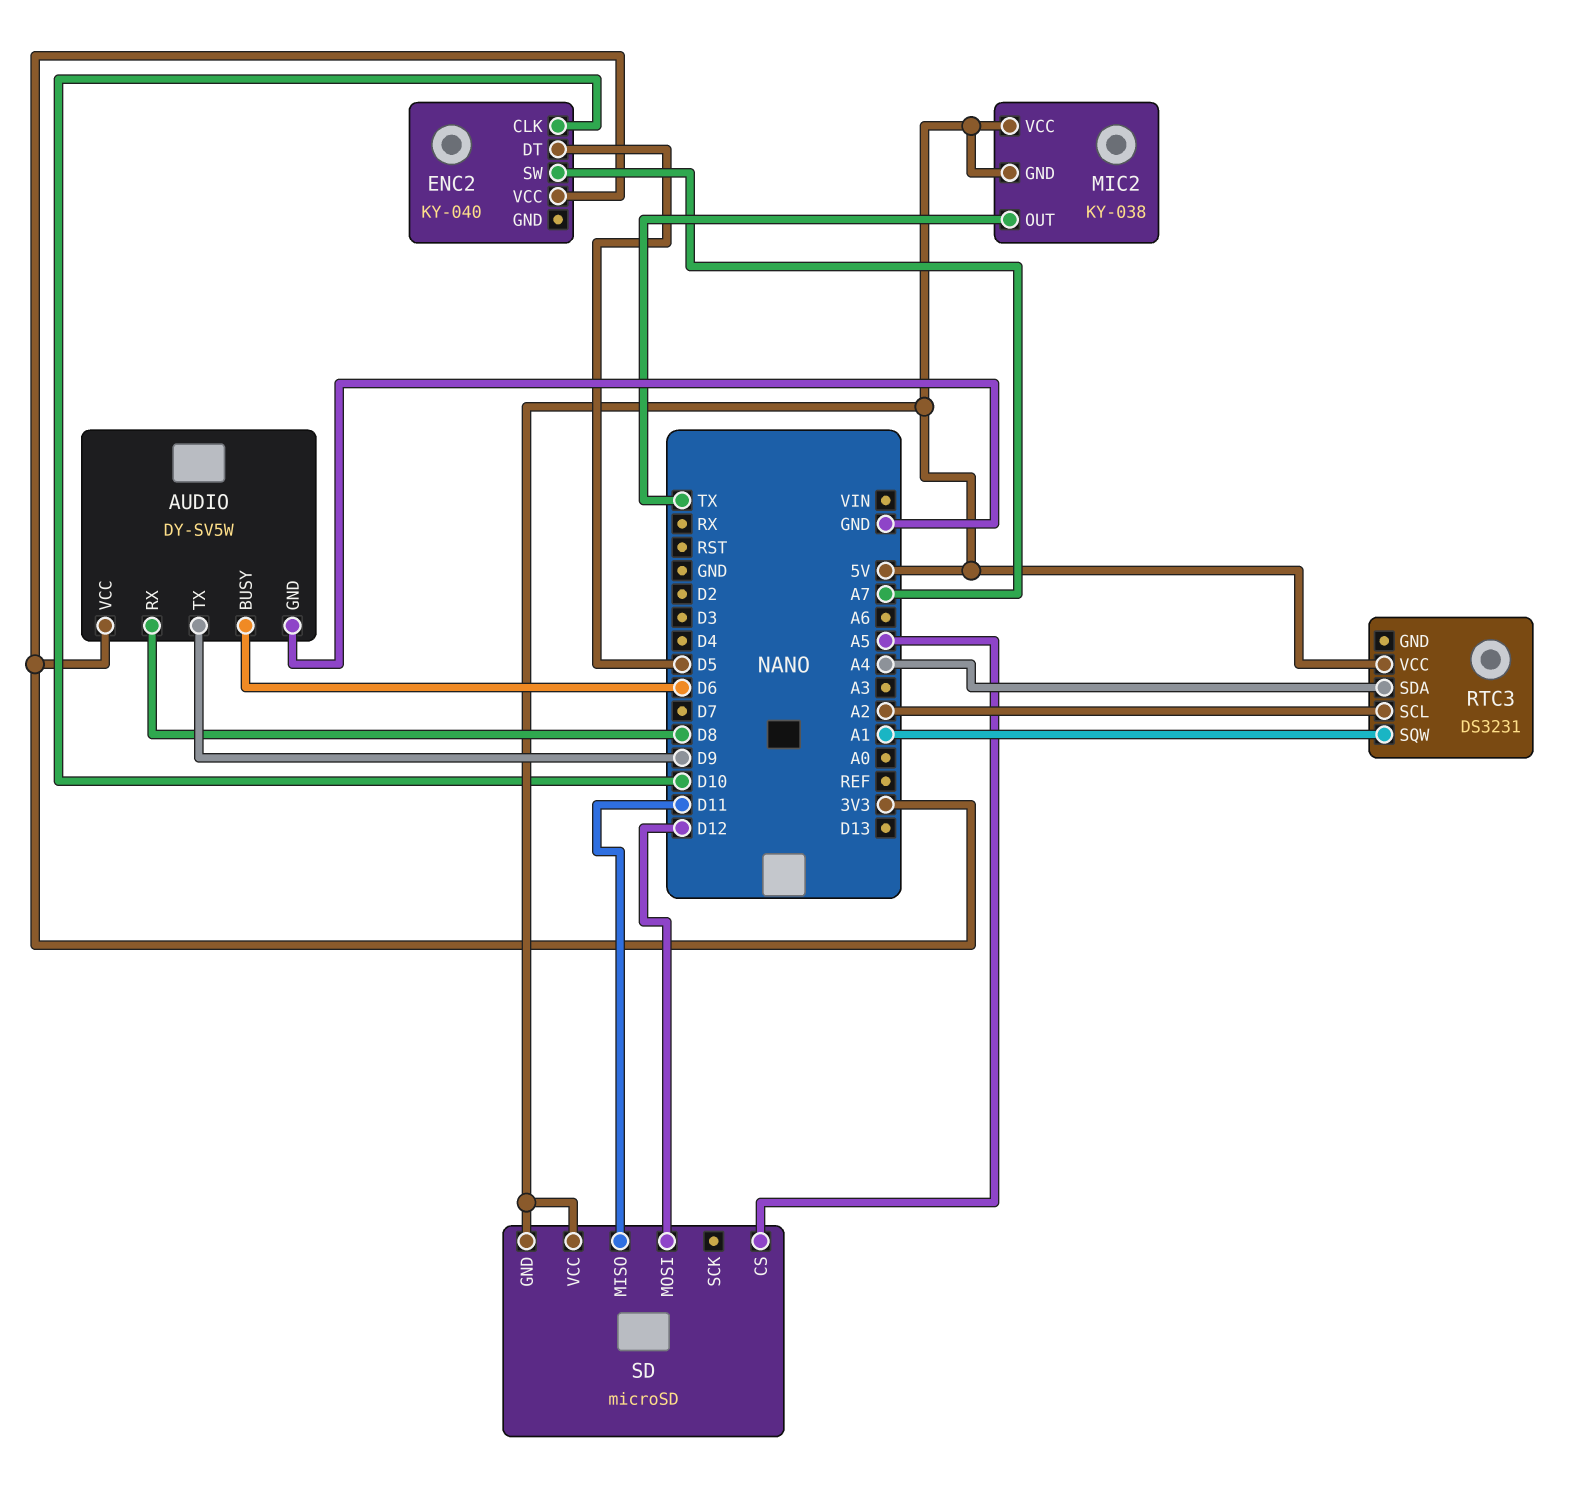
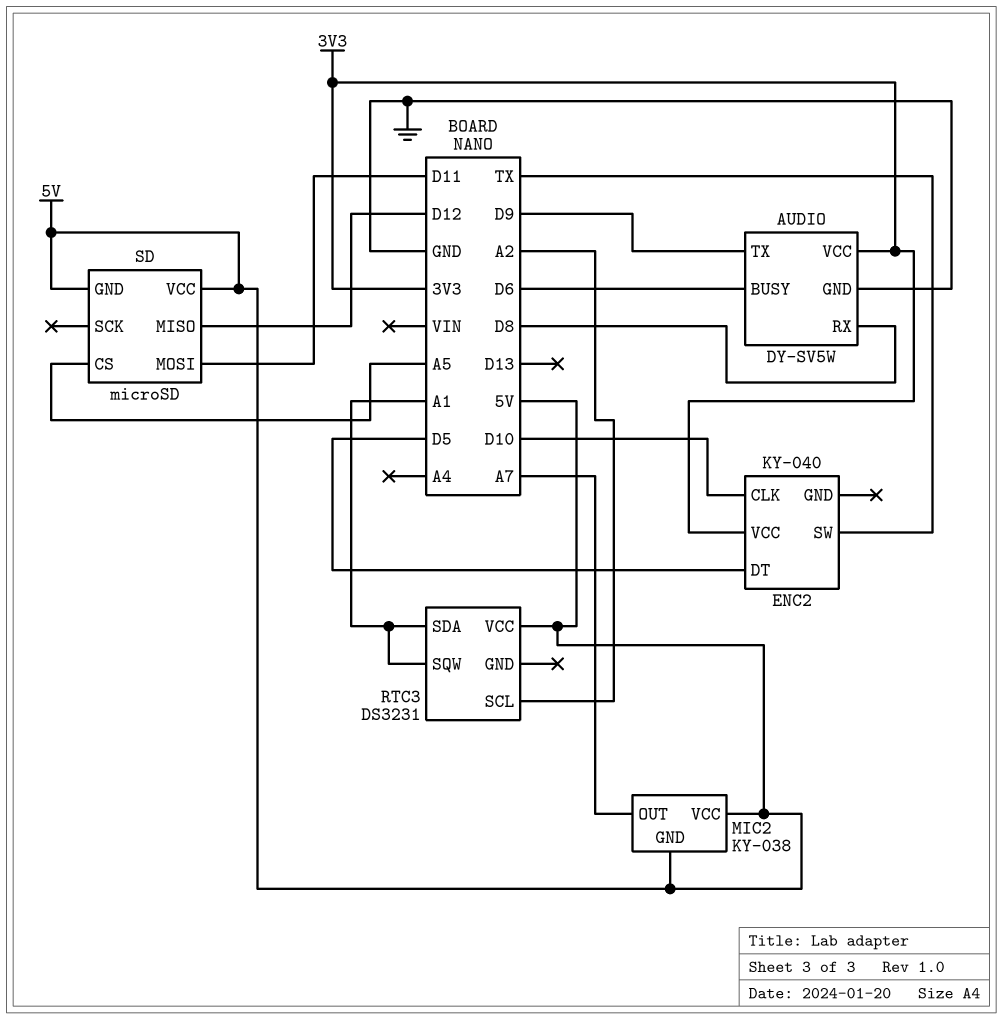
ENC2 pin SW: A7 -> TX
MIC2 pin OUT: TX -> A7
RTC3 pin SDA: A4 -> A1
SD pin MISO: D11 -> D12
SD pin MOSI: D12 -> D11

